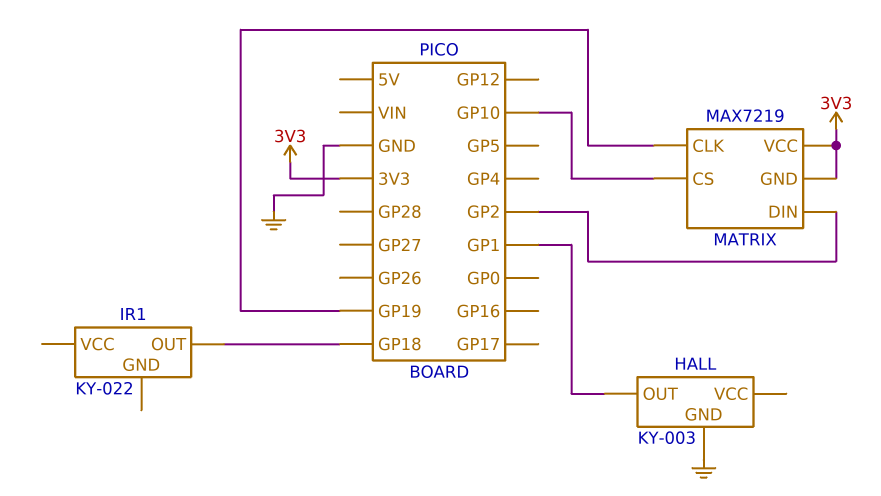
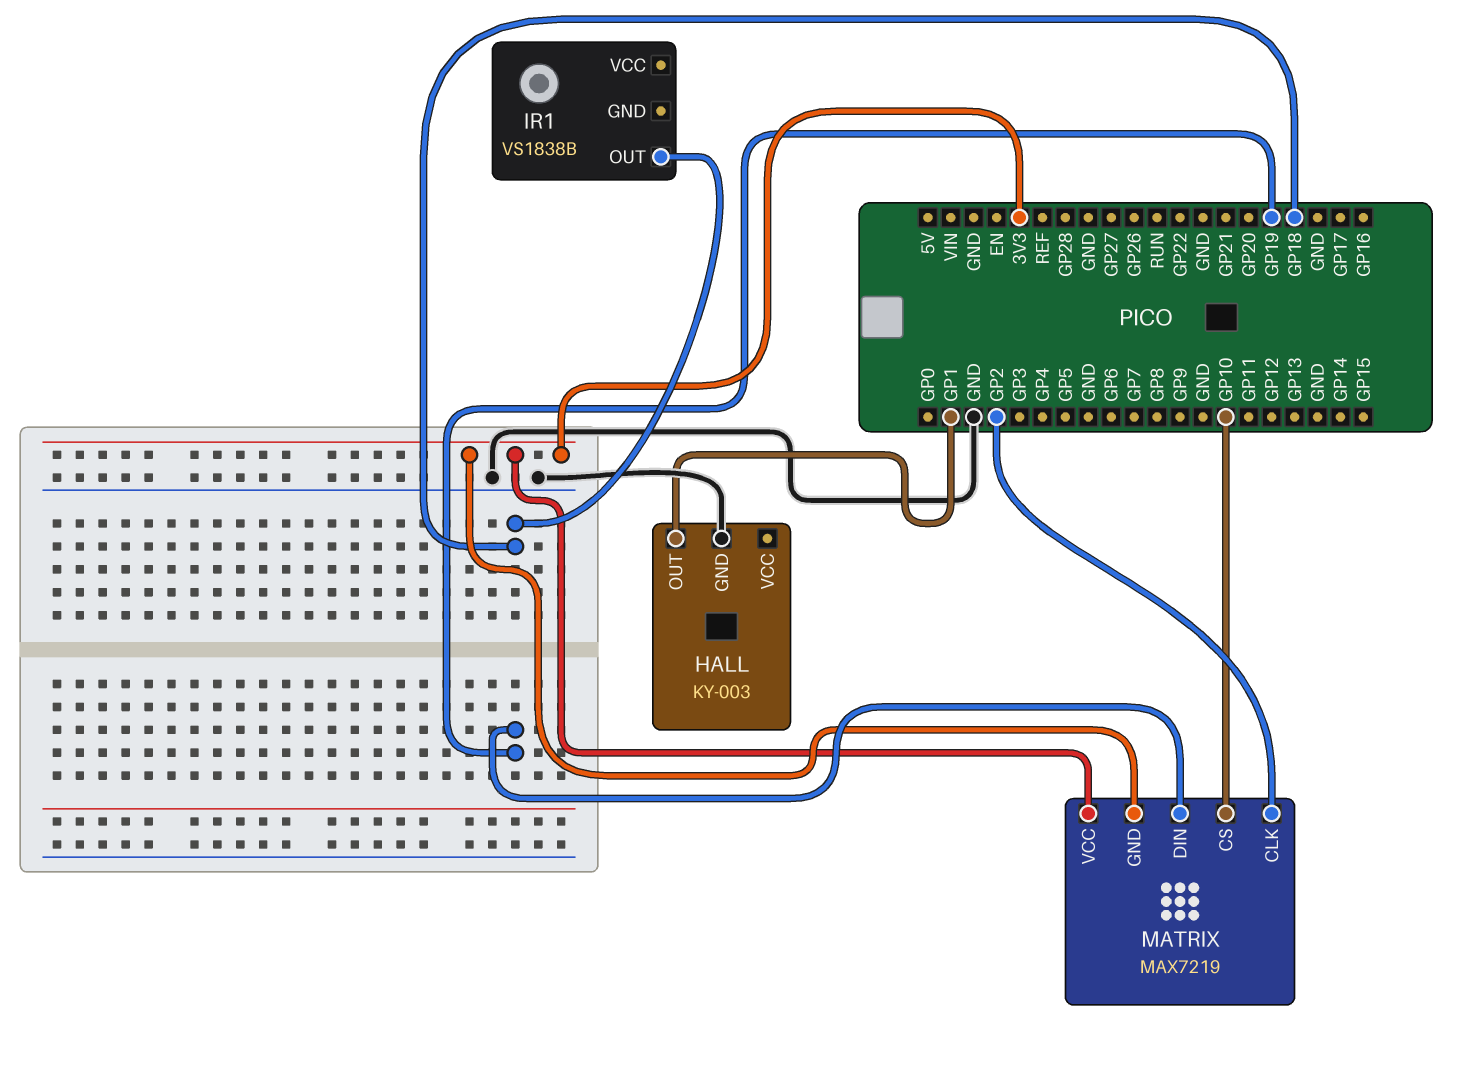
IR1: KY-022 -> VS1838B
MATRIX pin CLK: GP19 -> GP2
MATRIX pin DIN: GP2 -> GP19

